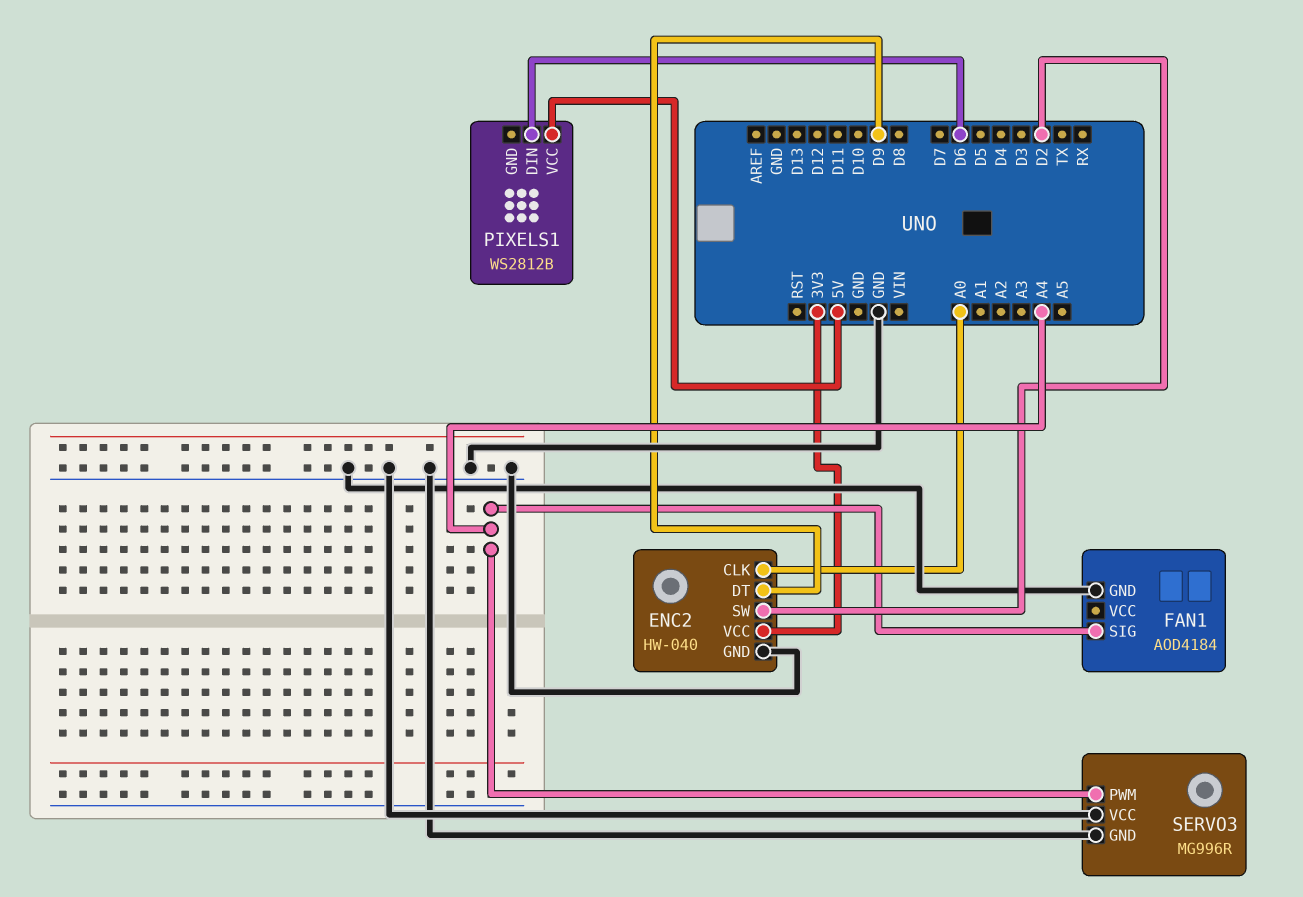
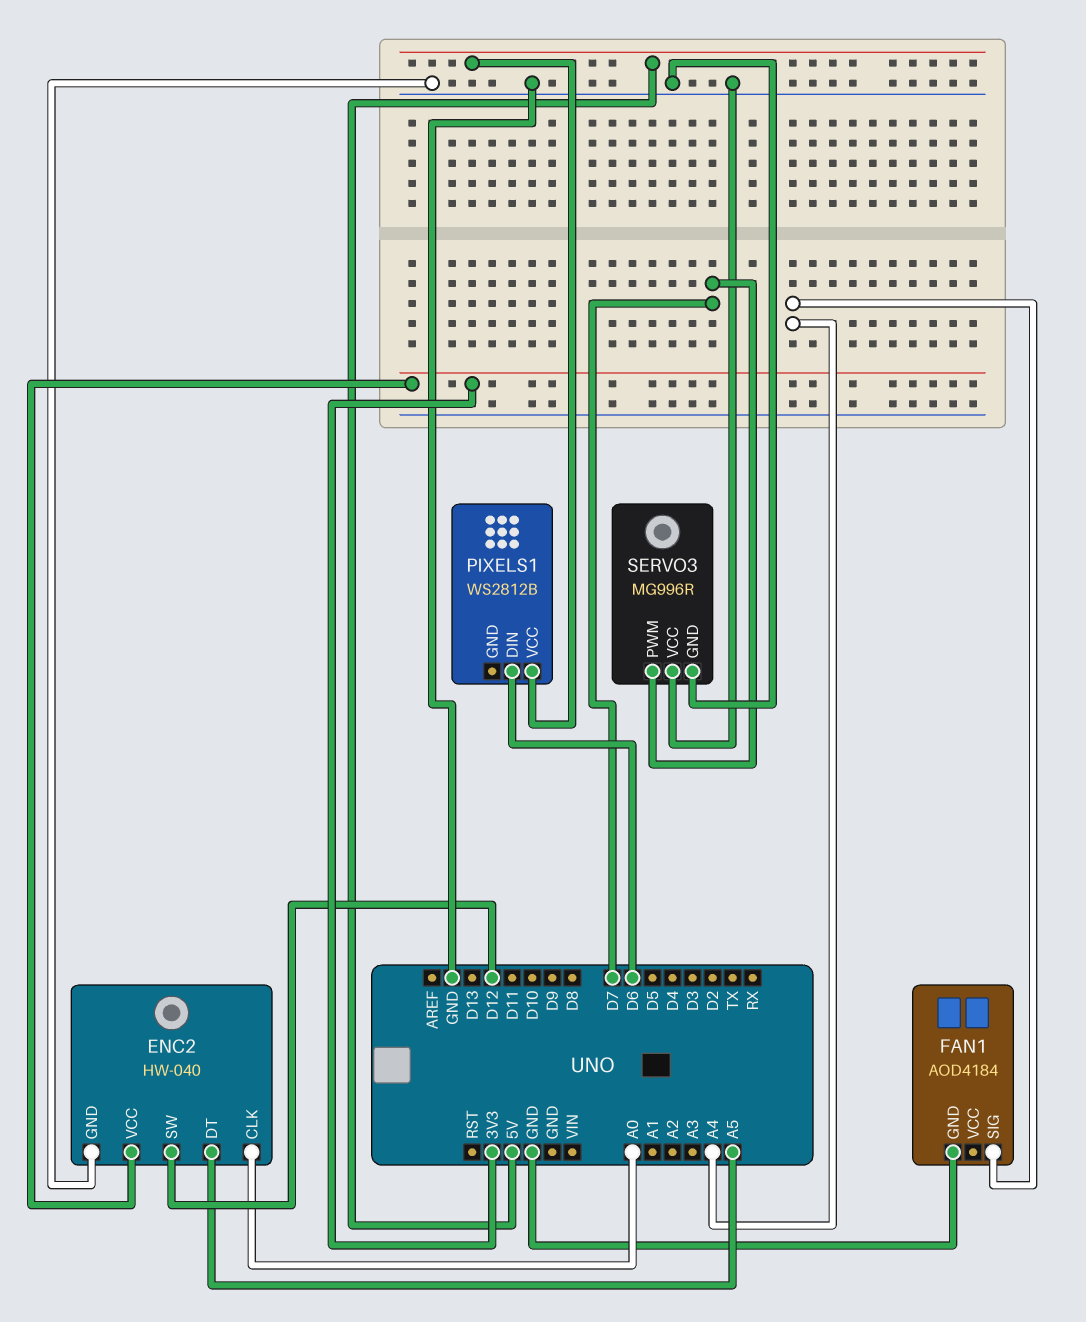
ENC2 pin DT: D9 -> A5
ENC2 pin SW: D2 -> D12
SERVO3 pin PWM: A4 -> D7

